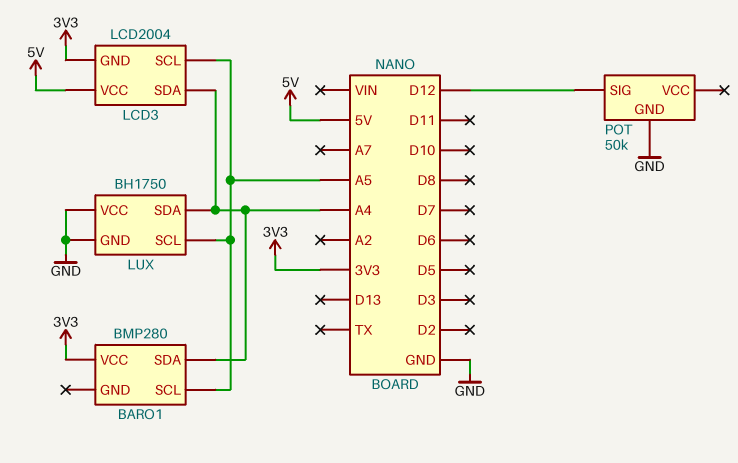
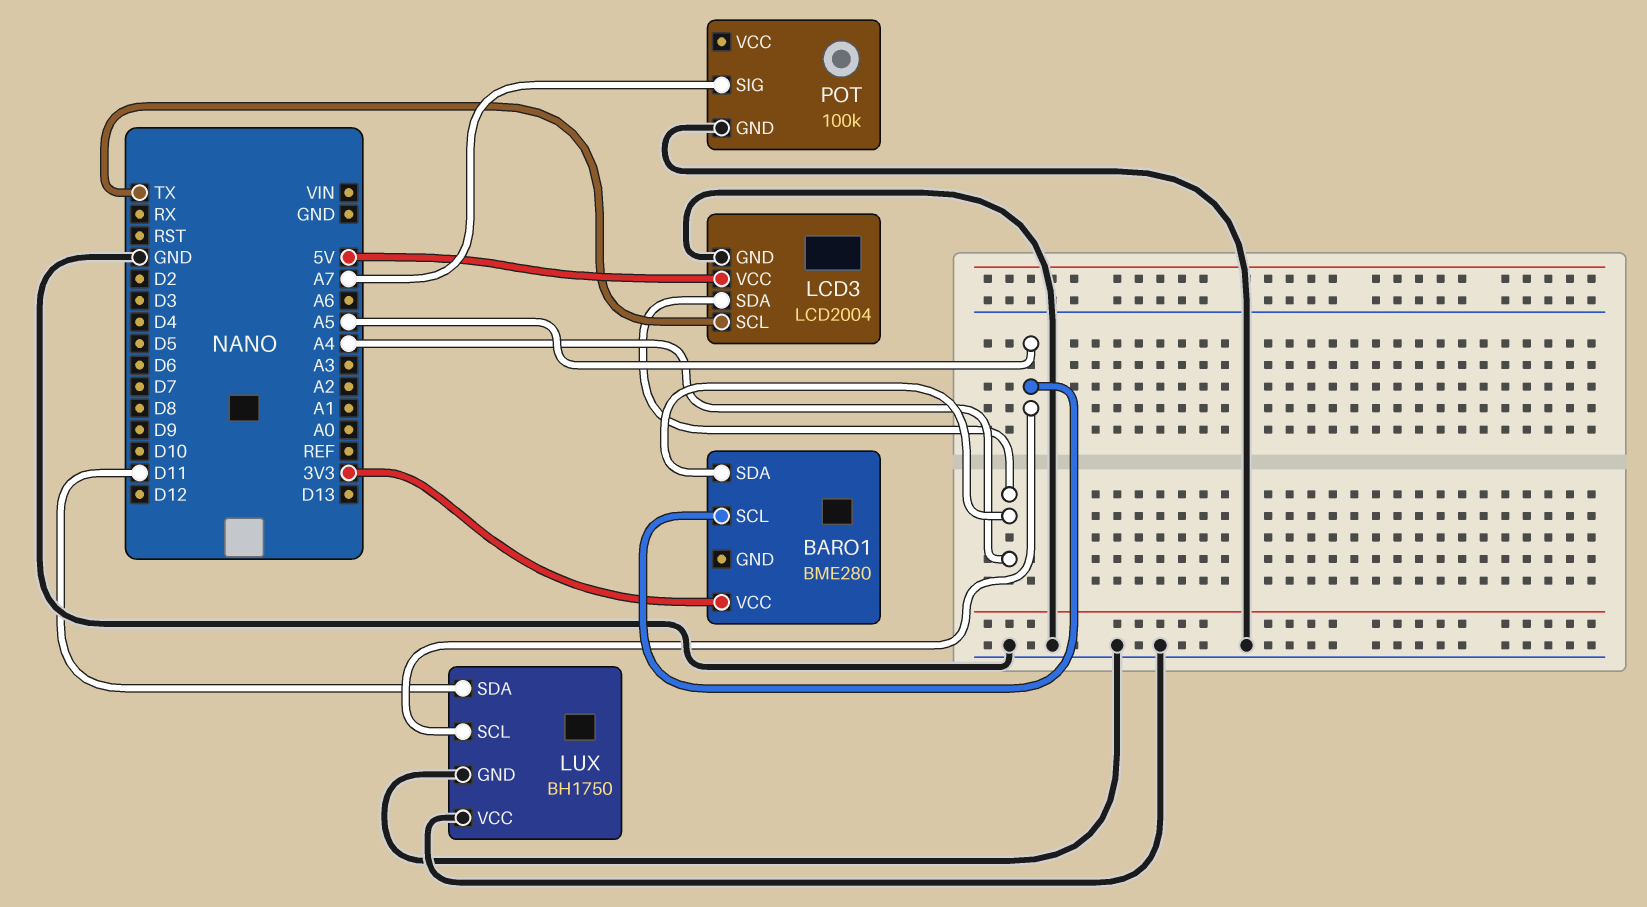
BARO1: BMP280 -> BME280
LCD3 pin GND: 3V3 -> GND
LCD3 pin SCL: A5 -> TX
LUX pin SDA: A4 -> D11
POT: 50k -> 100k
POT pin SIG: D12 -> A7

